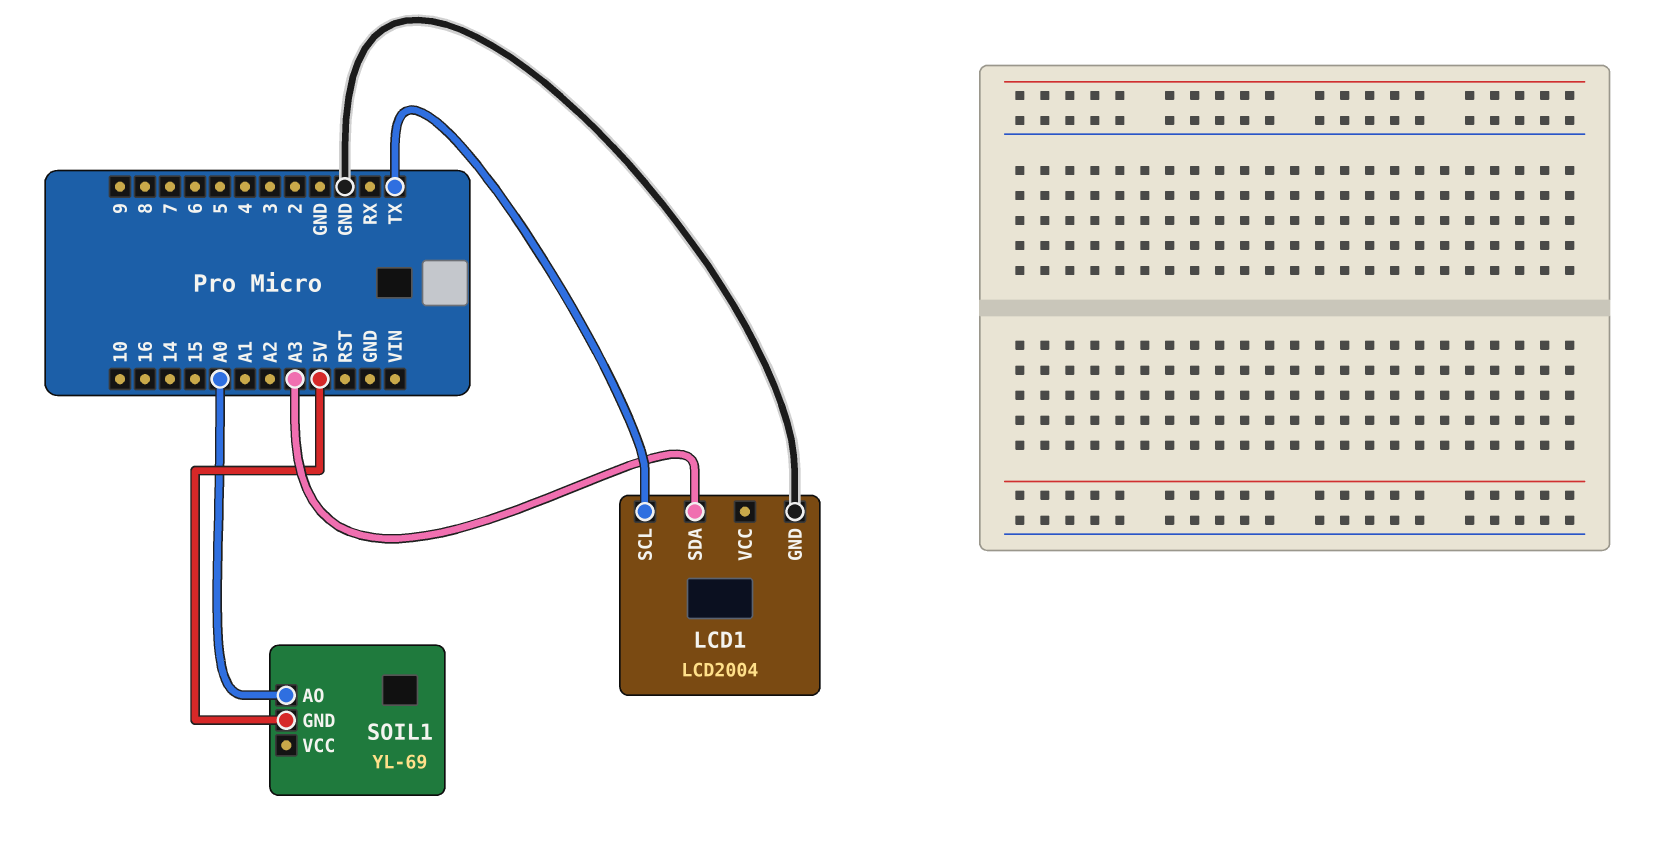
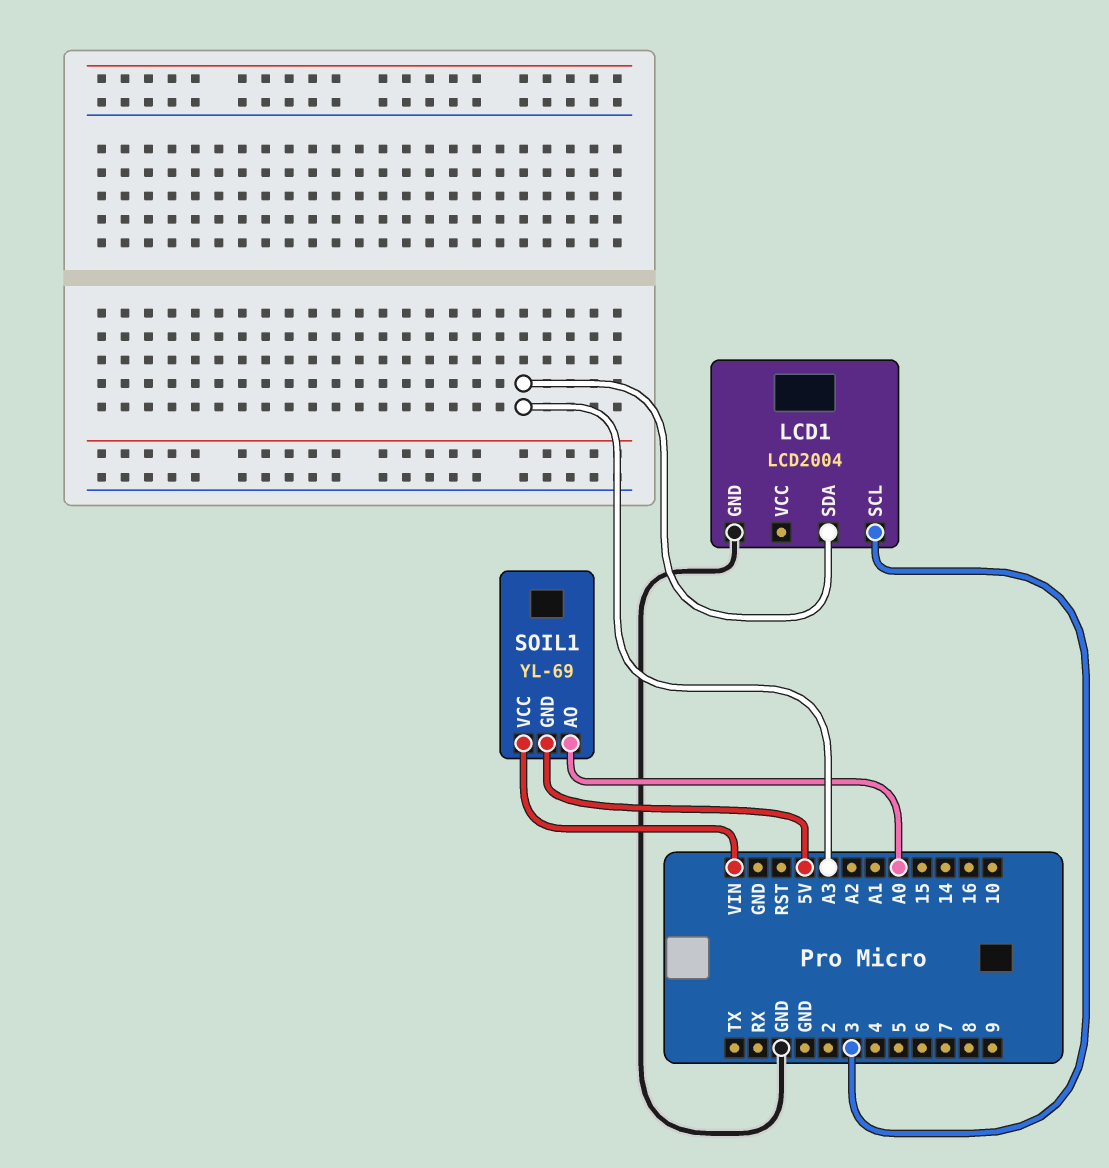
LCD1 pin SCL: TX -> 3
SOIL1 pin VCC: none -> VIN

